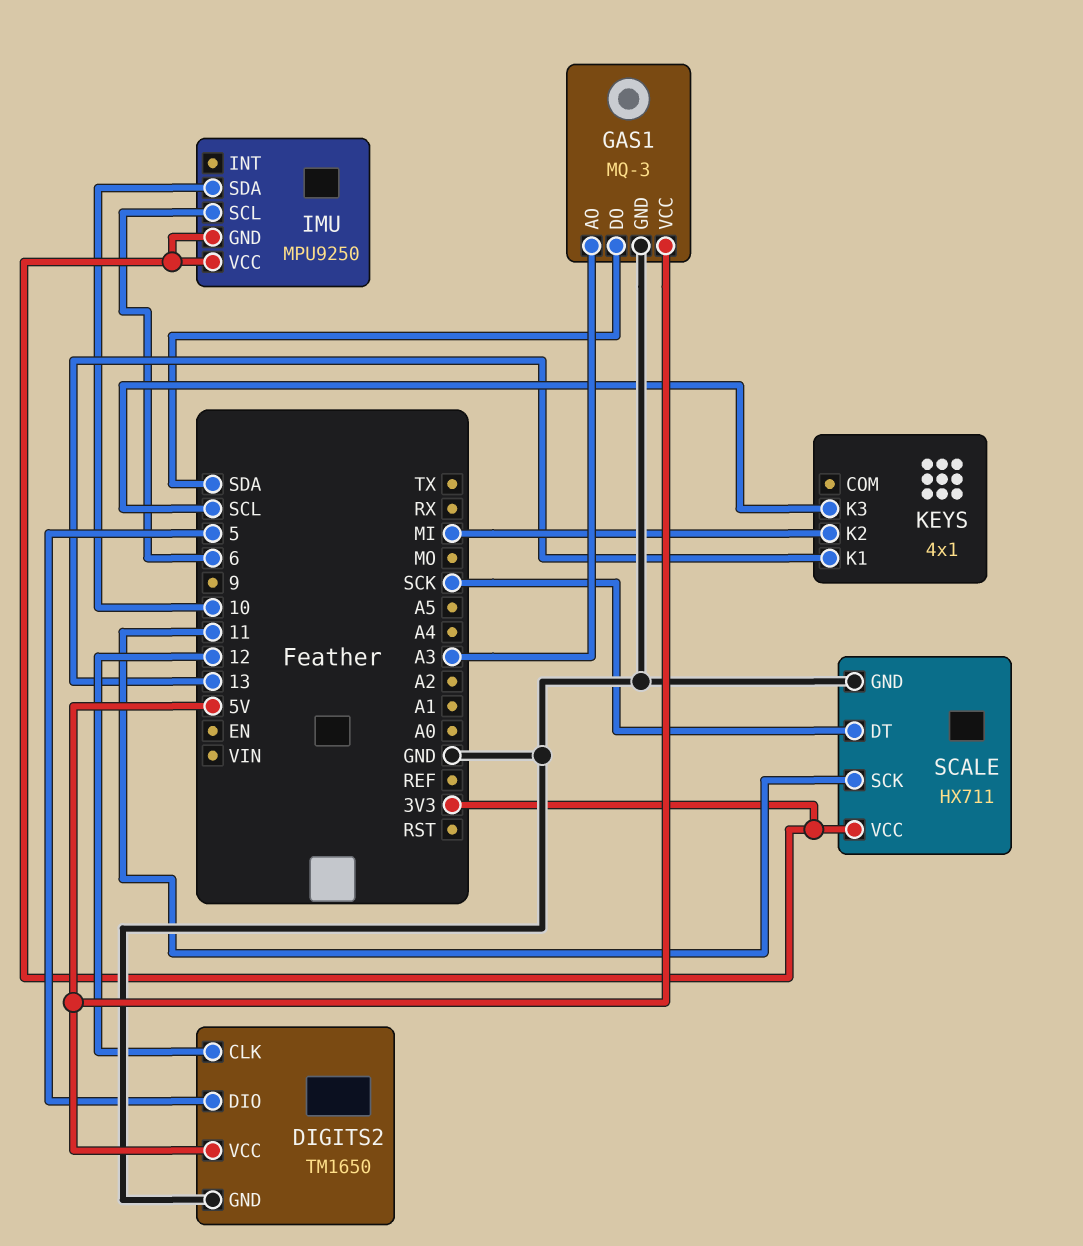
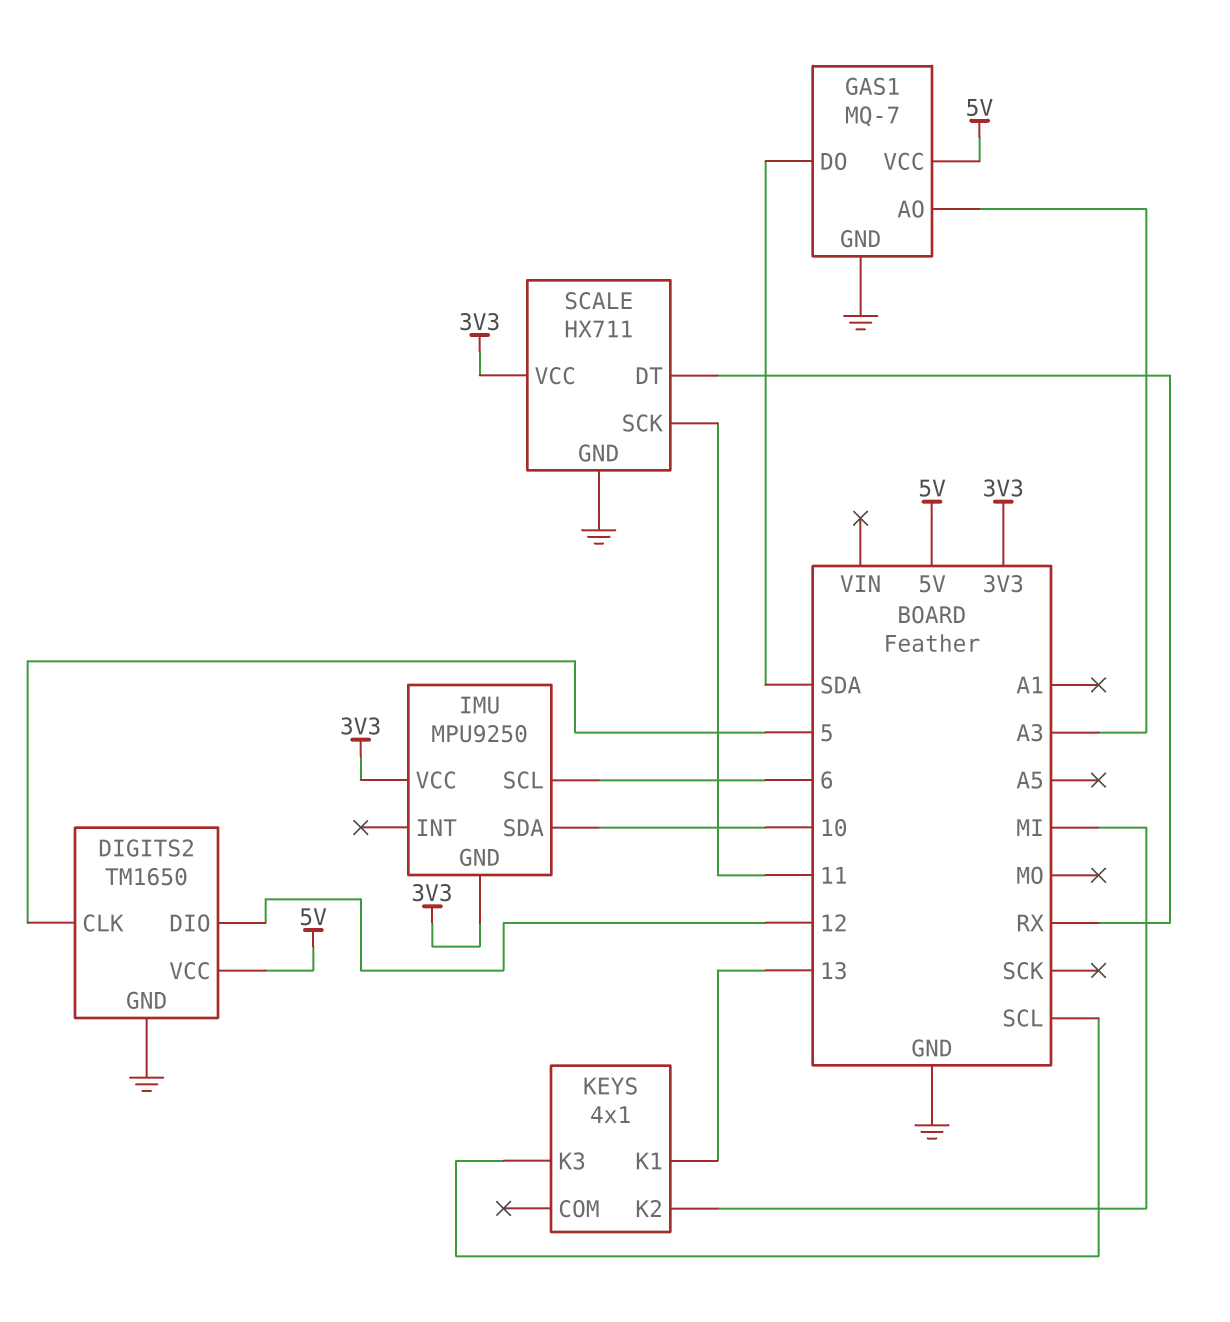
DIGITS2 pin CLK: 12 -> 5
DIGITS2 pin DIO: 5 -> 12
GAS1: MQ-3 -> MQ-7
SCALE pin DT: SCK -> RX

